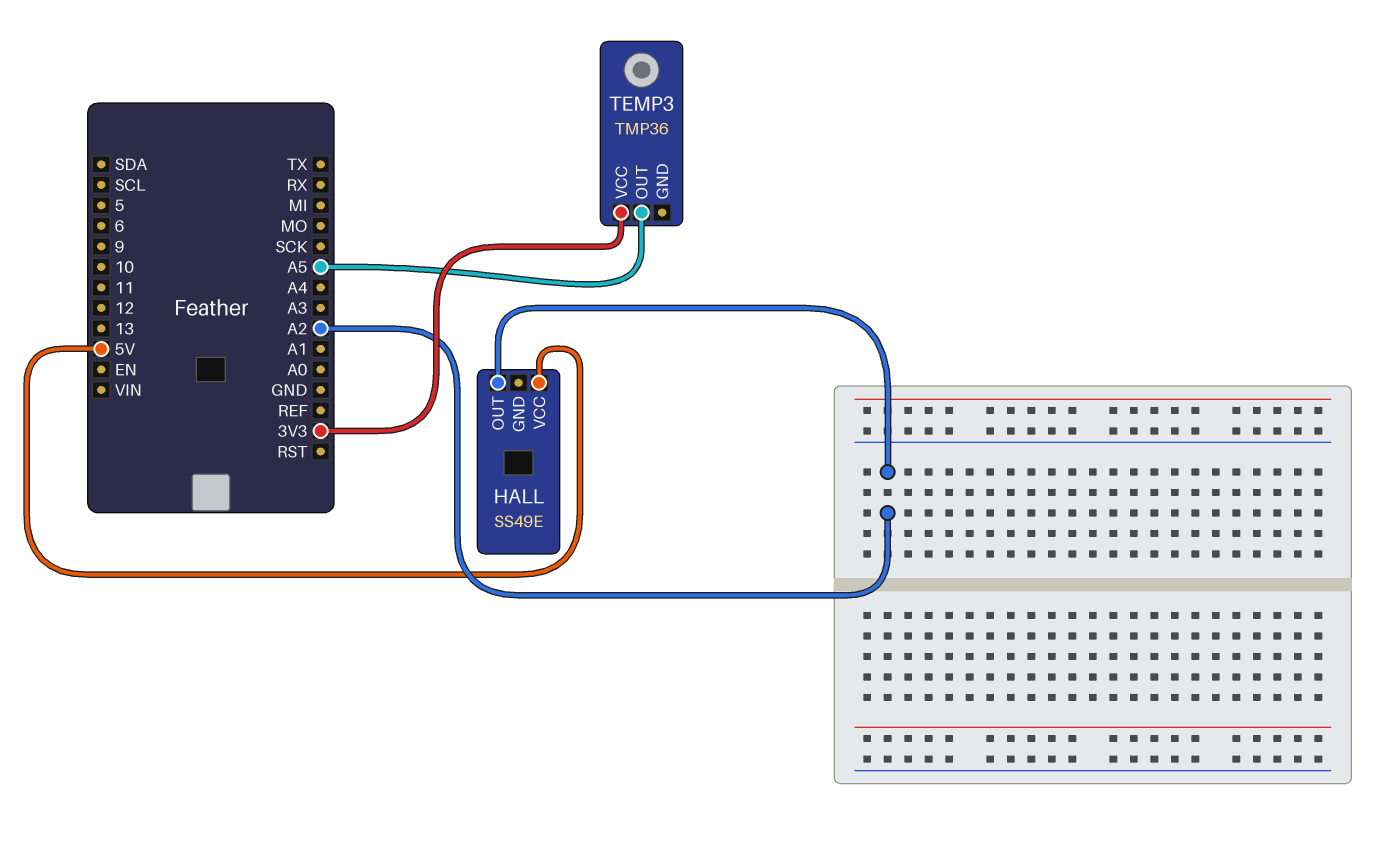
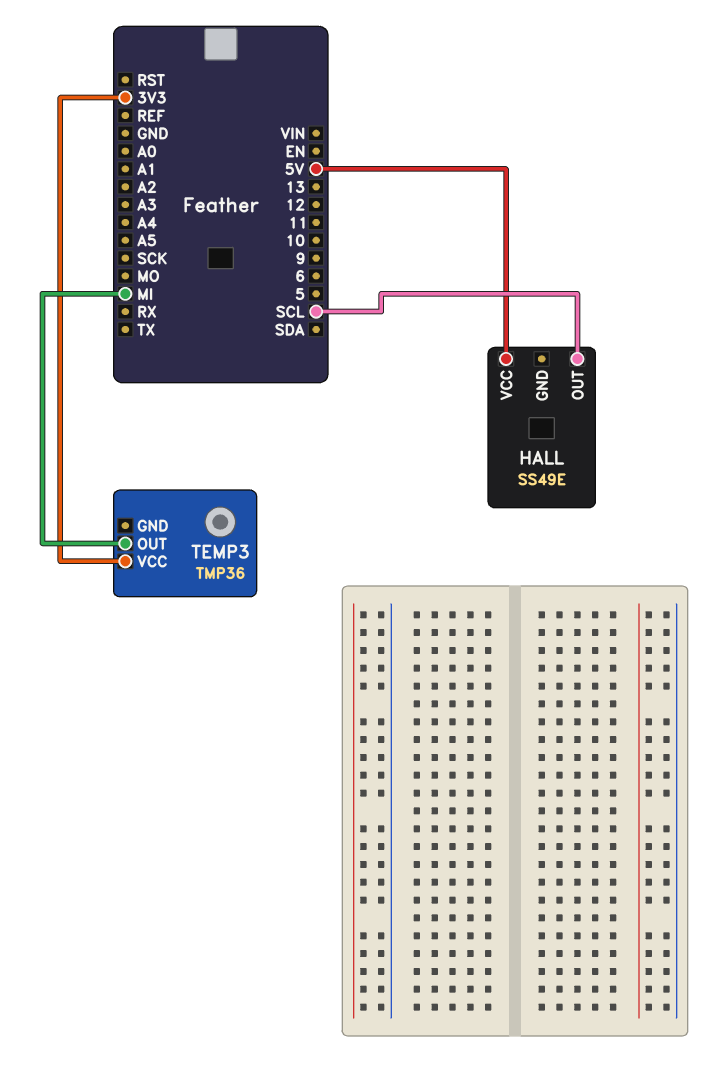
HALL pin OUT: A2 -> SCL
TEMP3 pin OUT: A5 -> MI

